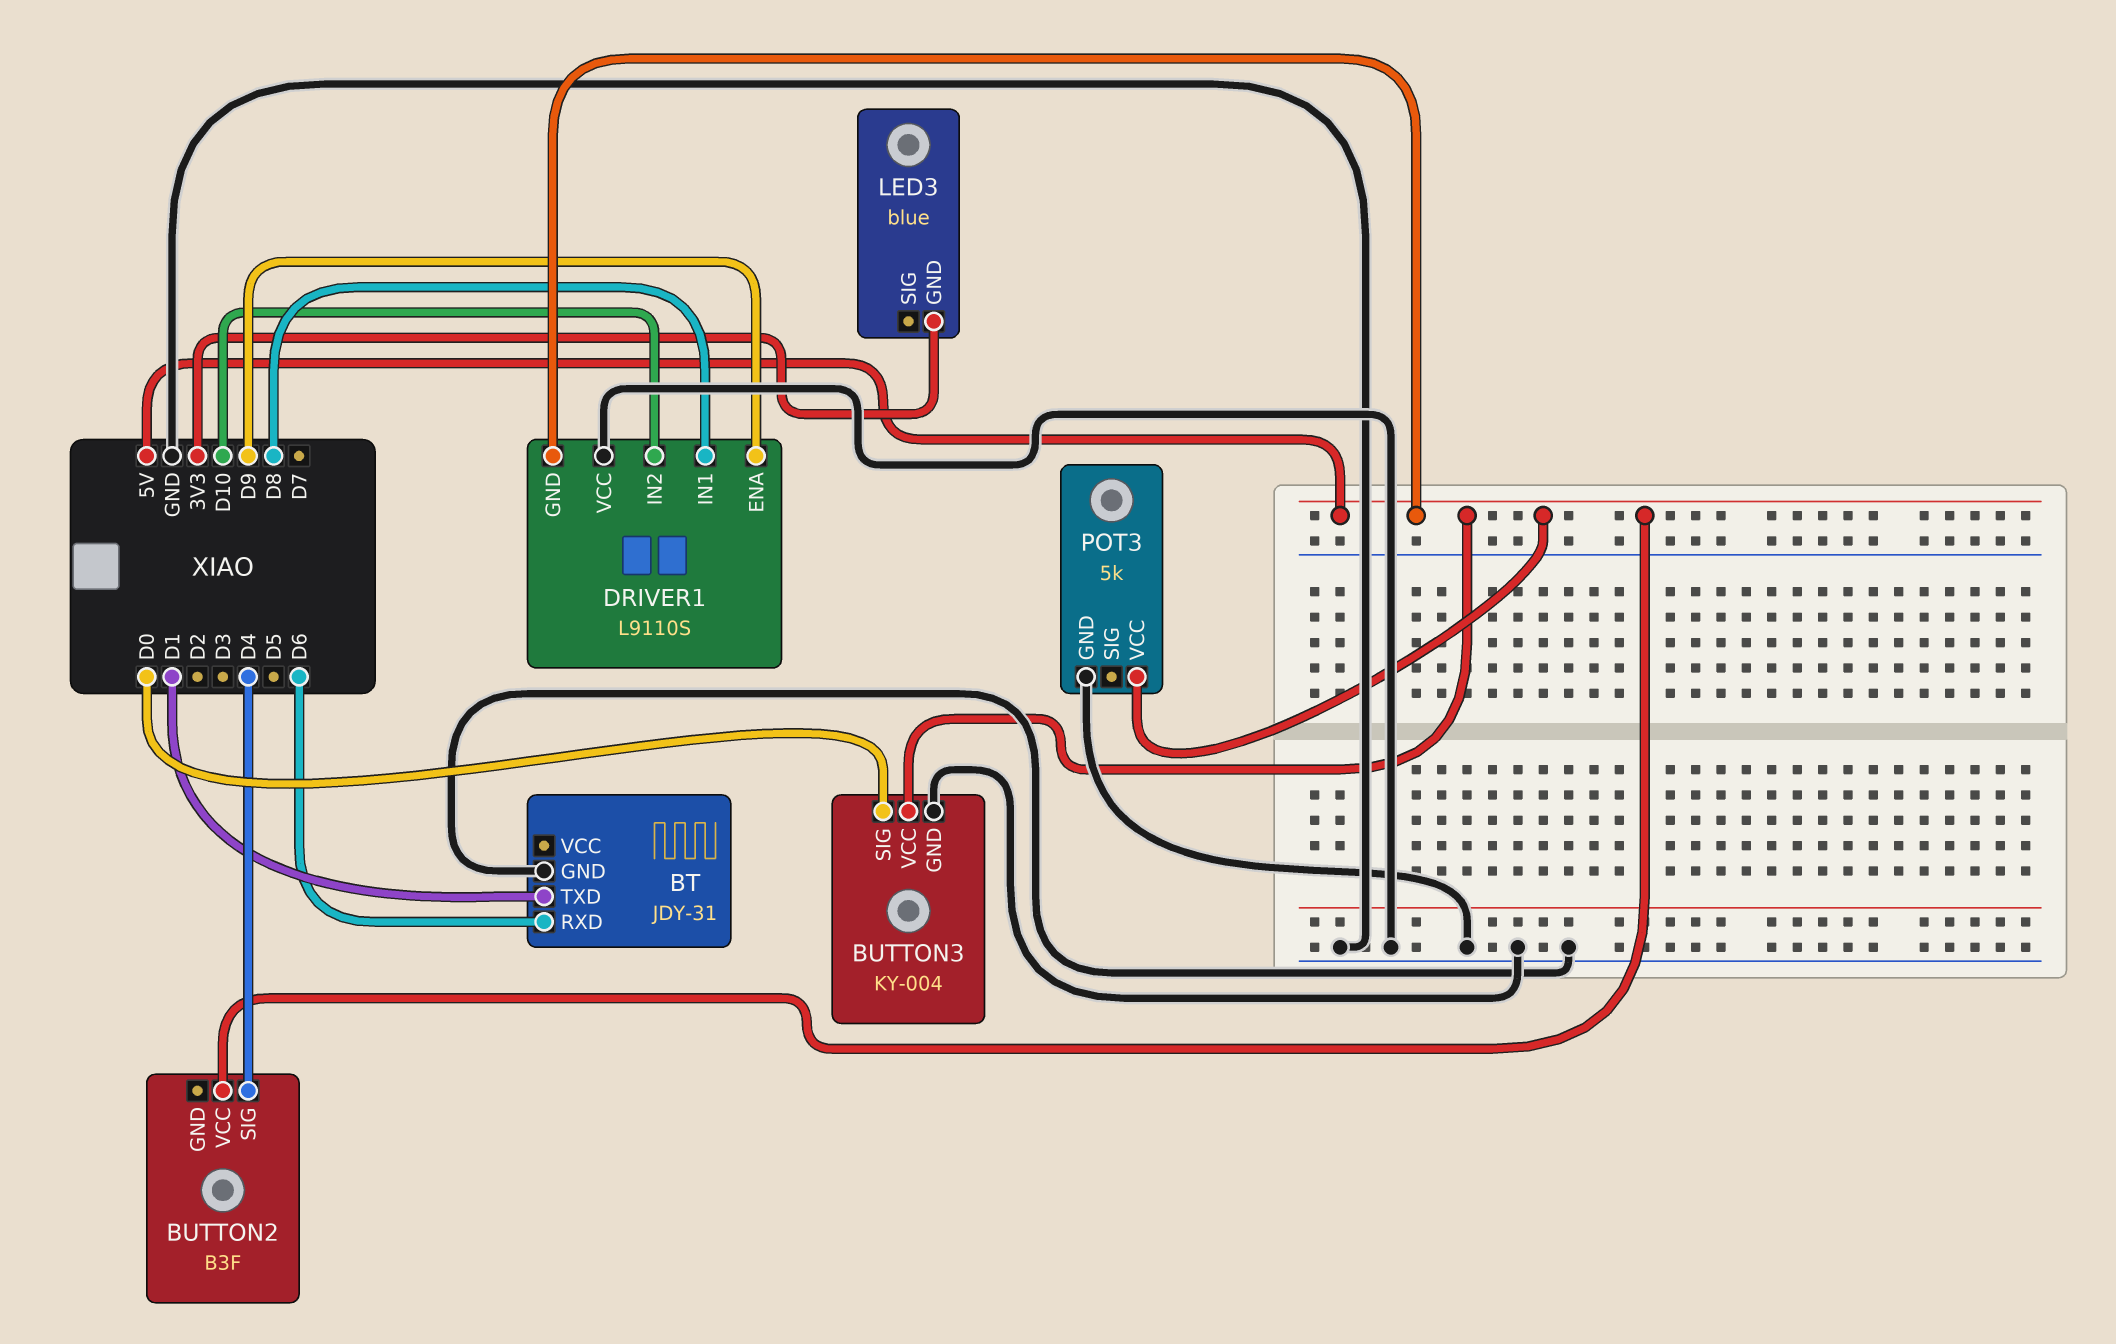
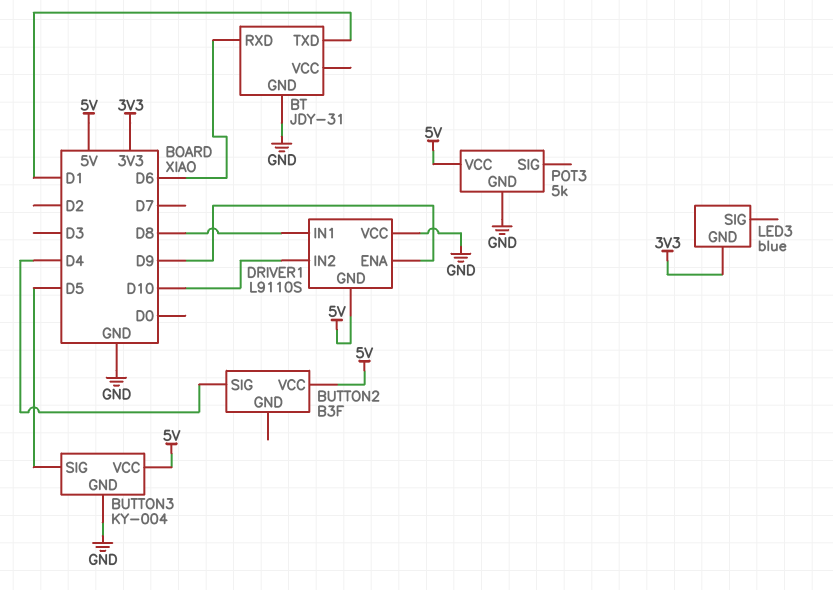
BUTTON3 pin SIG: D0 -> D5

